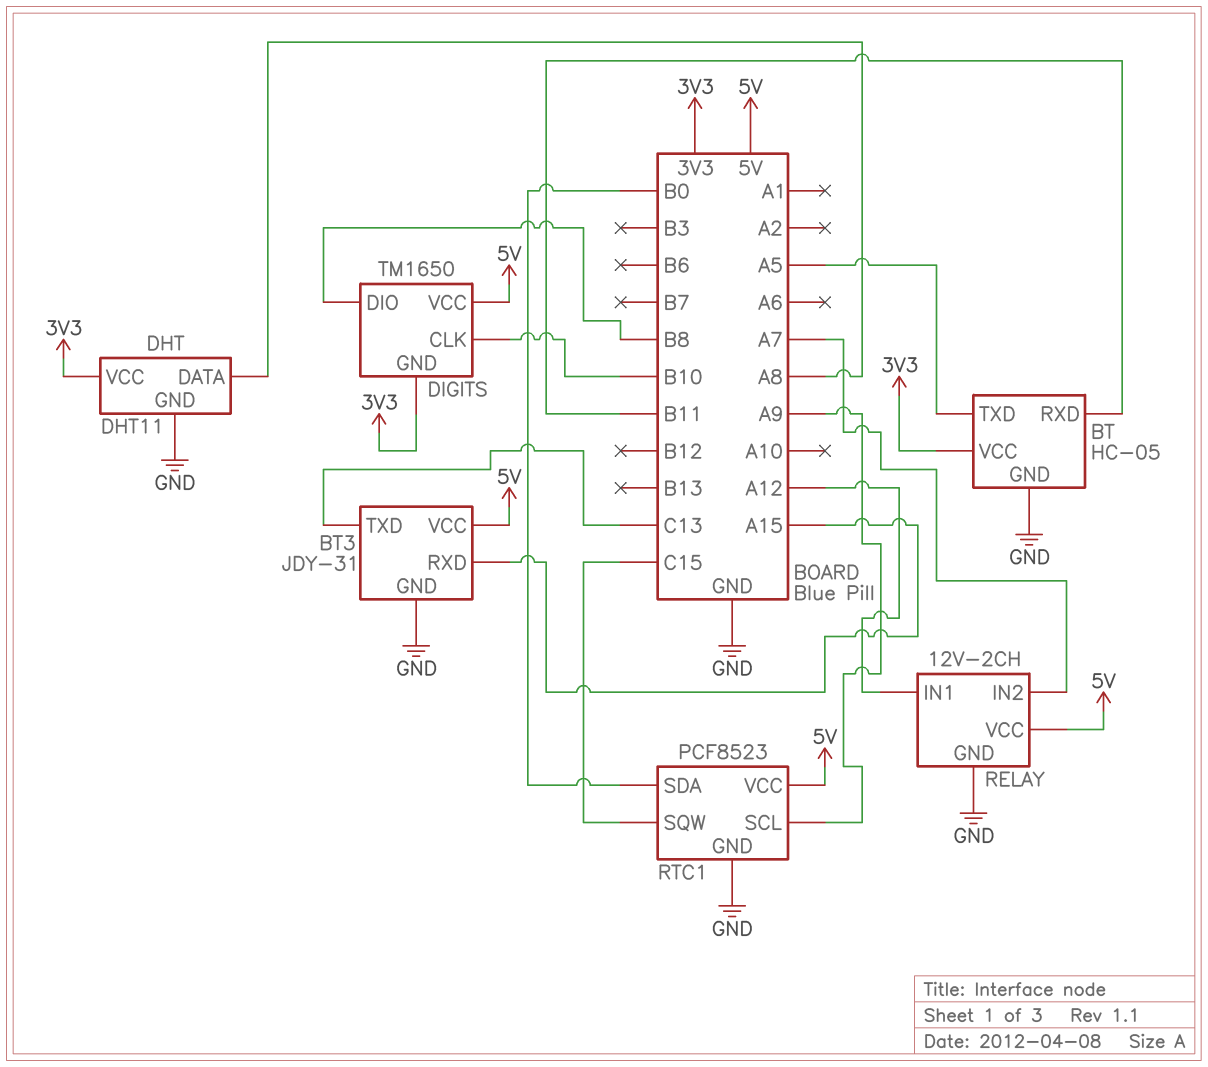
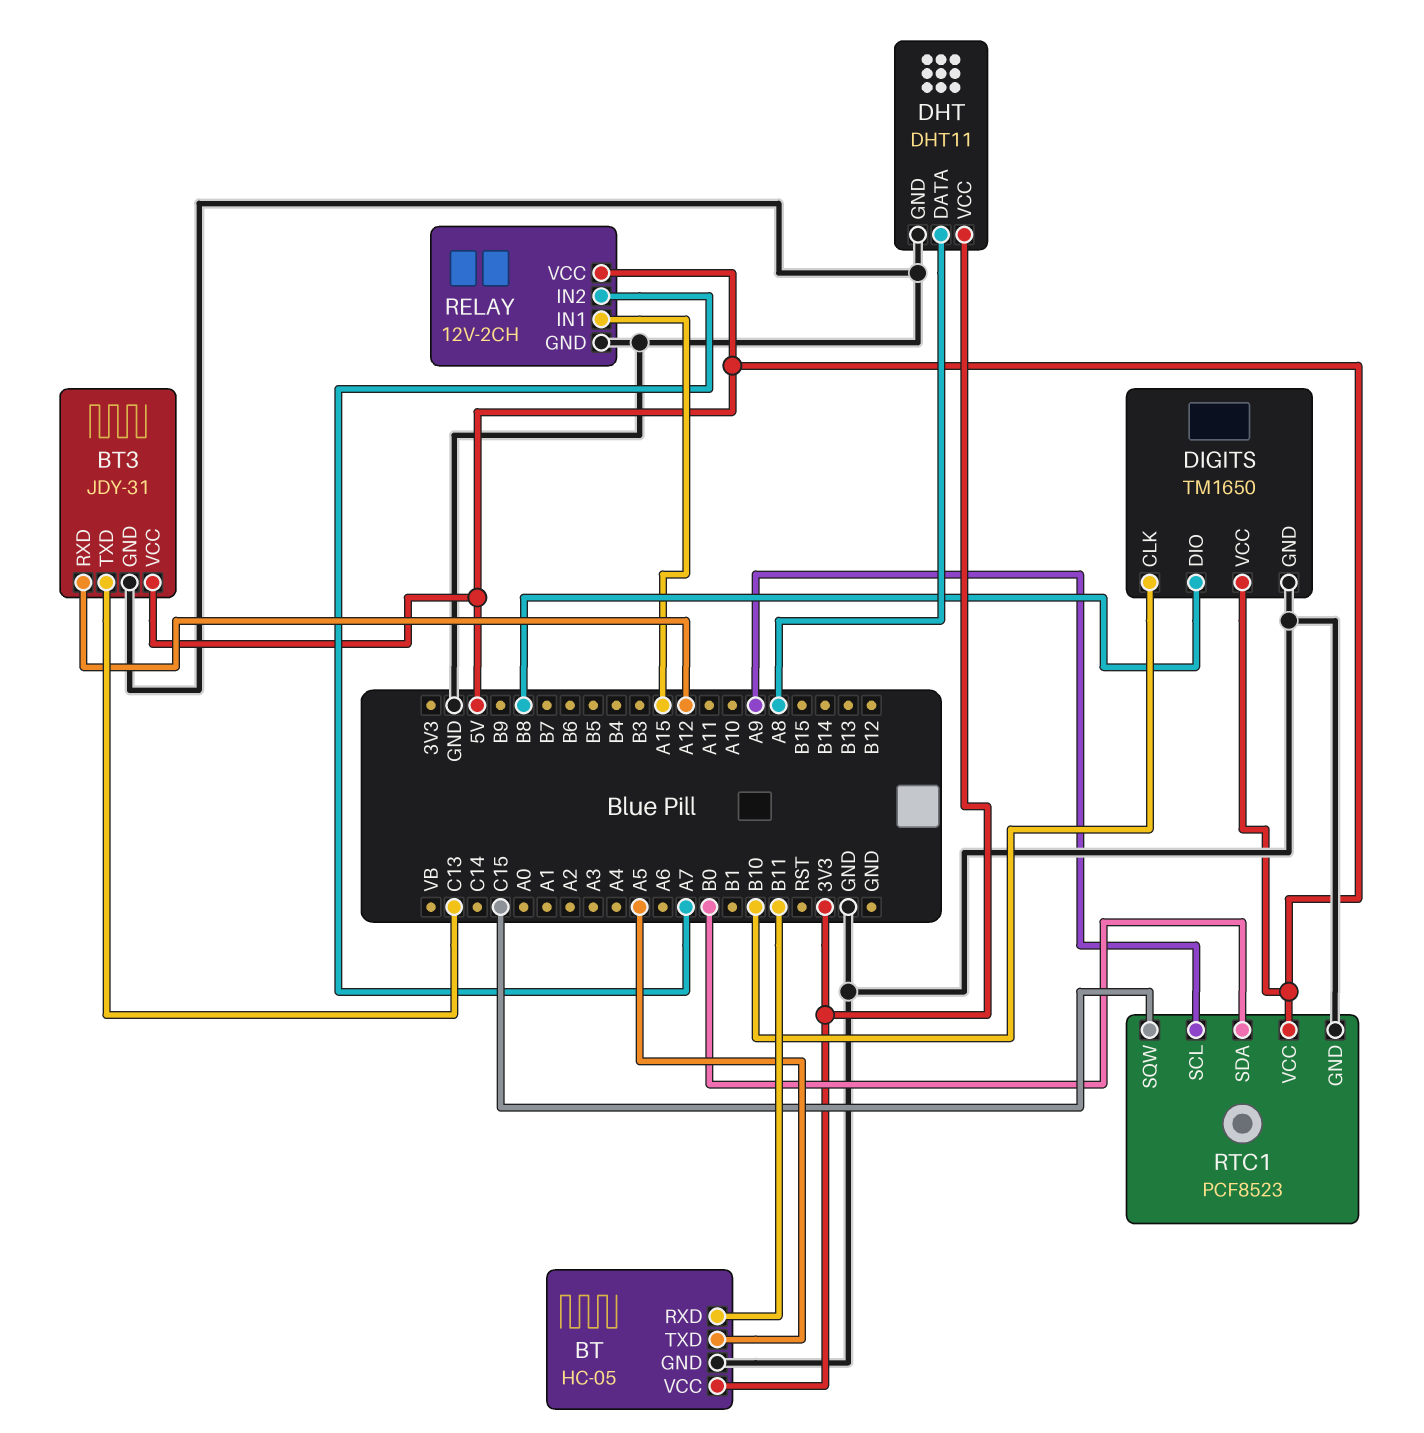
BT3 pin RXD: A15 -> A12
DIGITS pin GND: 3V3 -> GND
RELAY pin IN1: A12 -> A15

